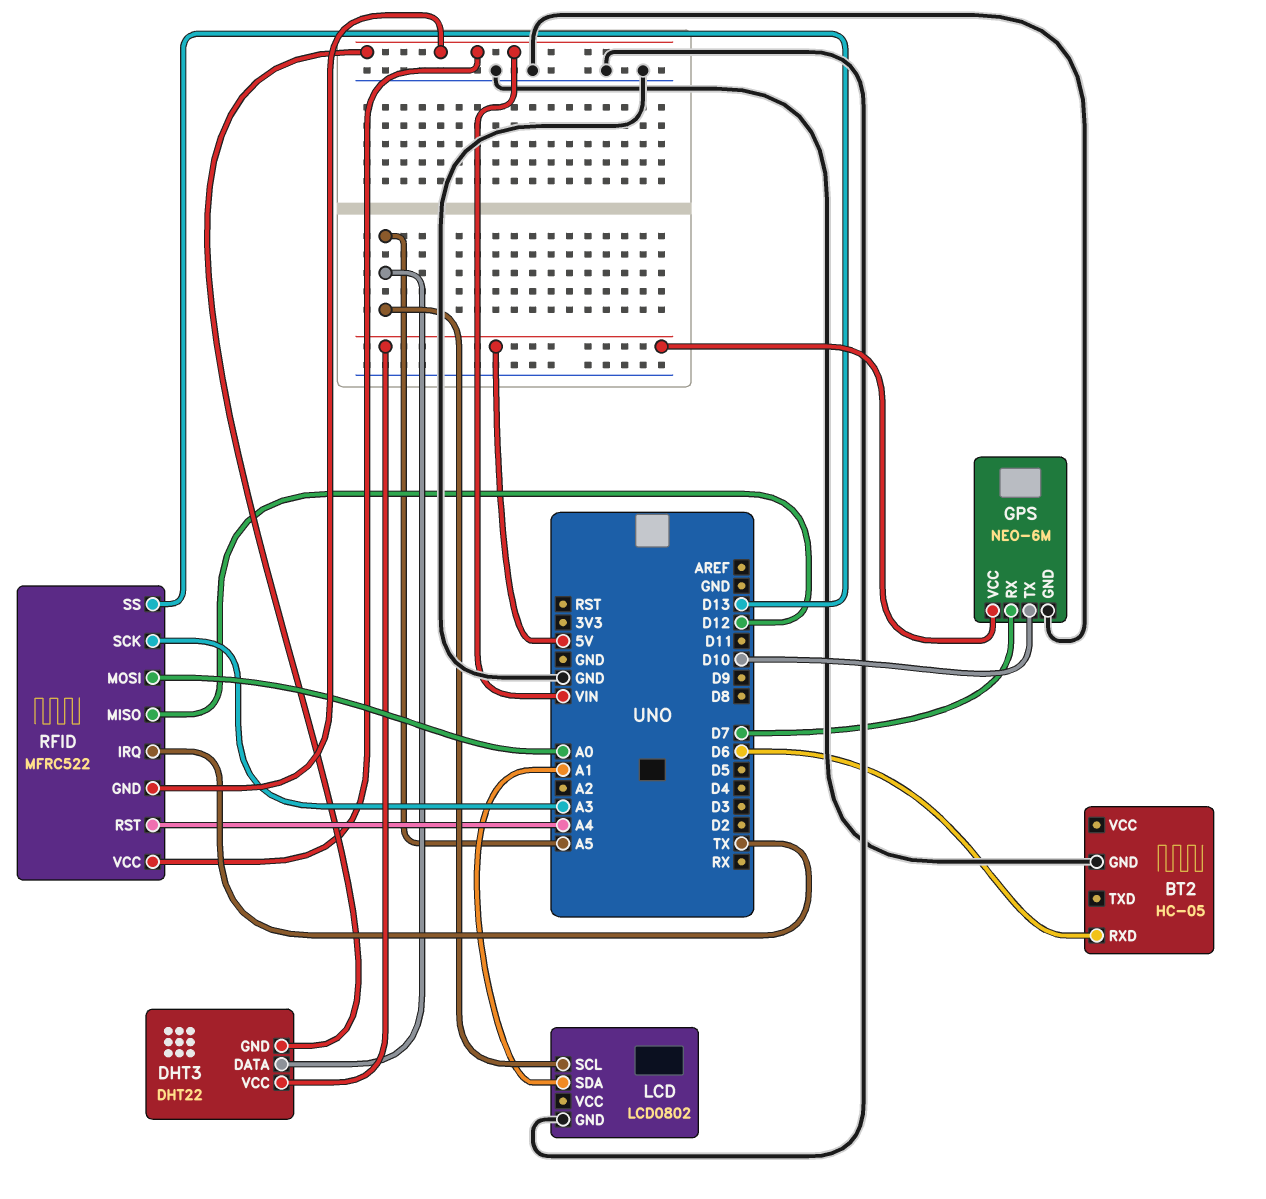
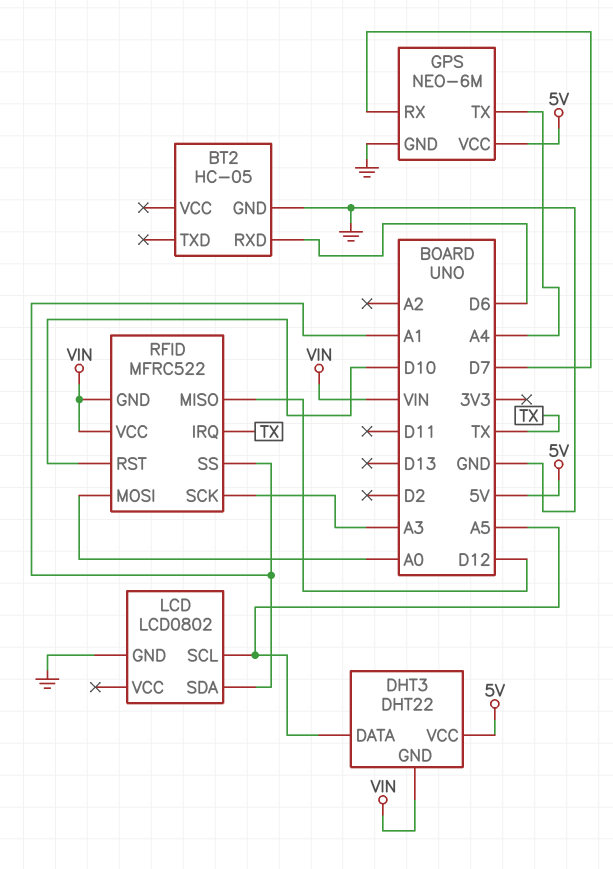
GPS pin TX: D10 -> A4
RFID pin RST: A4 -> D10
RFID pin SS: D13 -> A1

